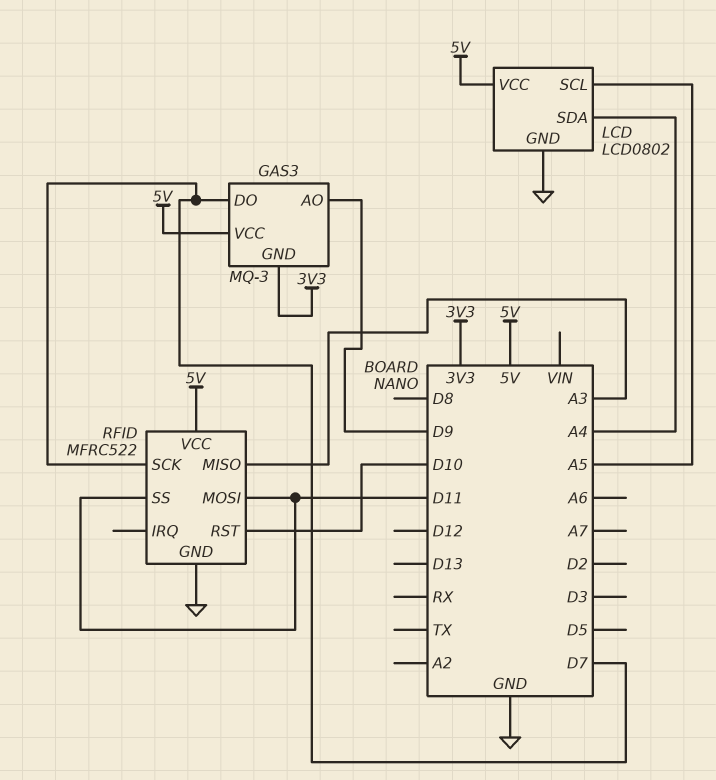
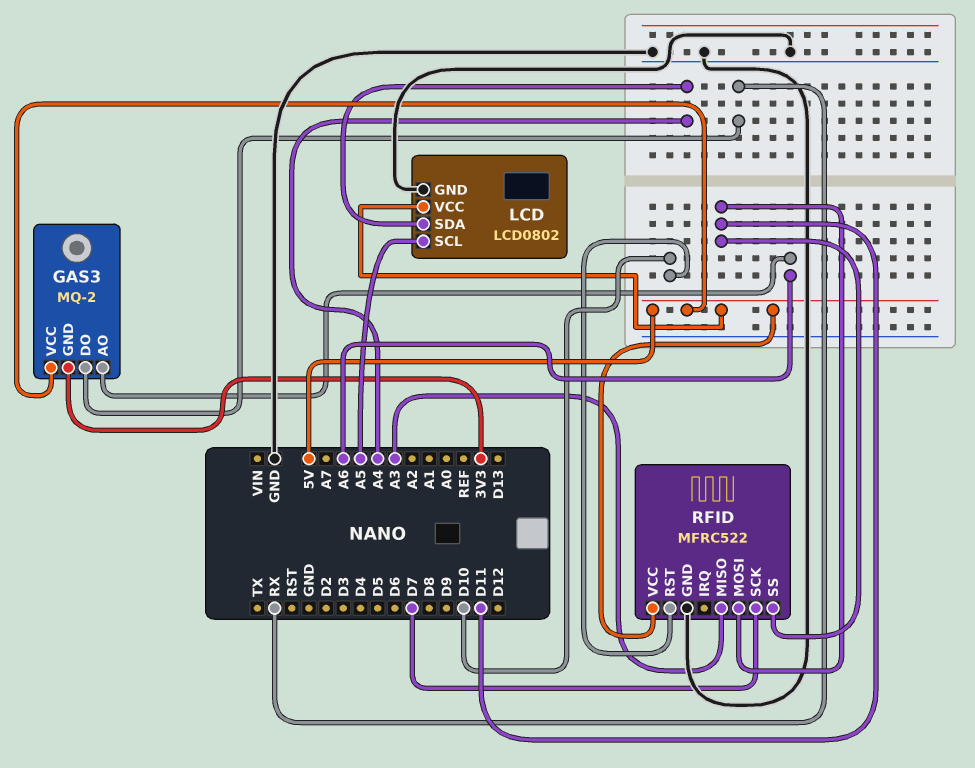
GAS3: MQ-3 -> MQ-2
GAS3 pin AO: D9 -> A6
GAS3 pin DO: D7 -> RX

